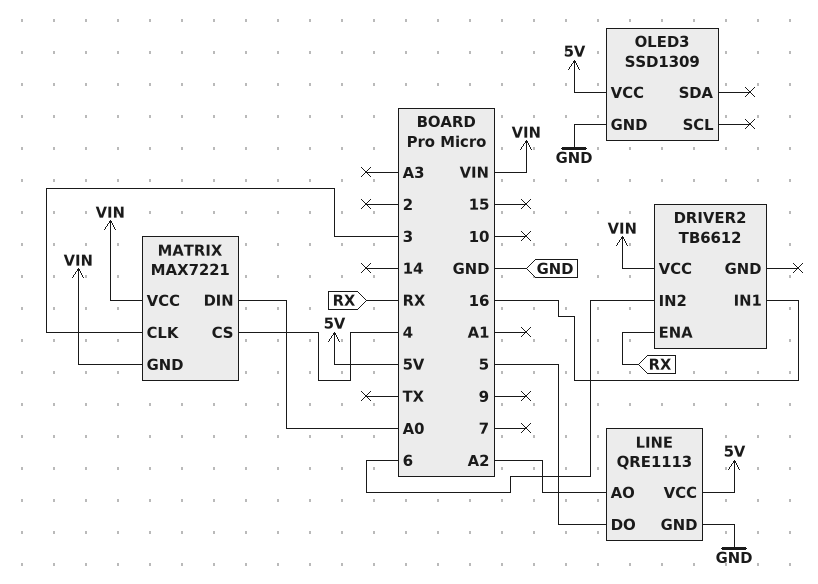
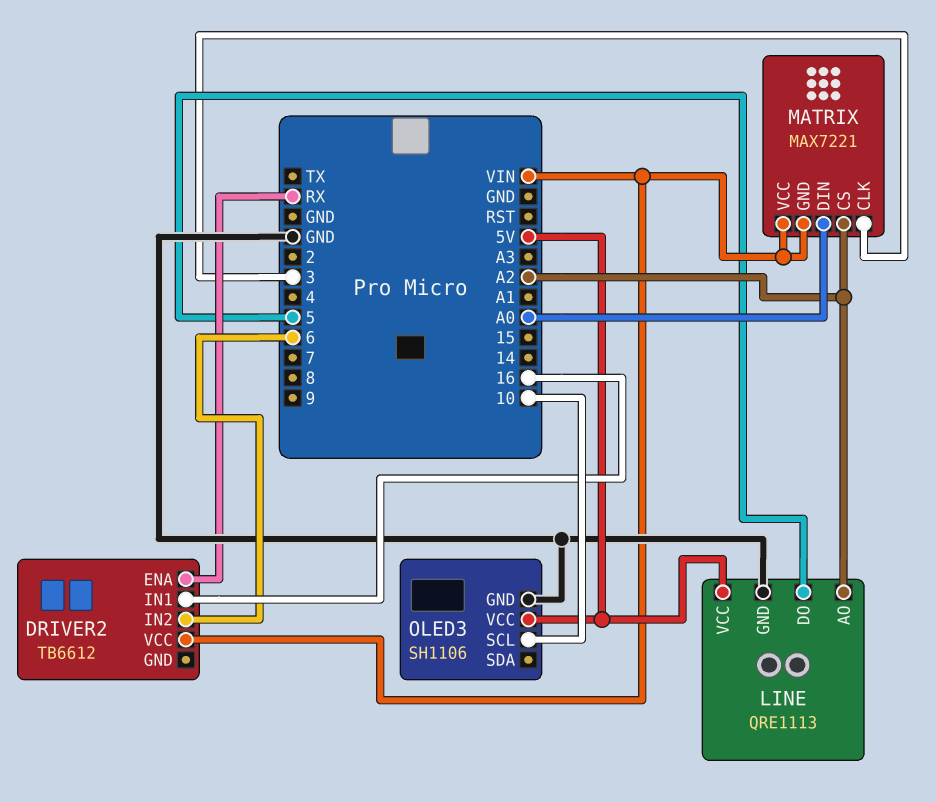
MATRIX pin CS: 4 -> A2
OLED3: SSD1309 -> SH1106
OLED3 pin SCL: none -> 10

